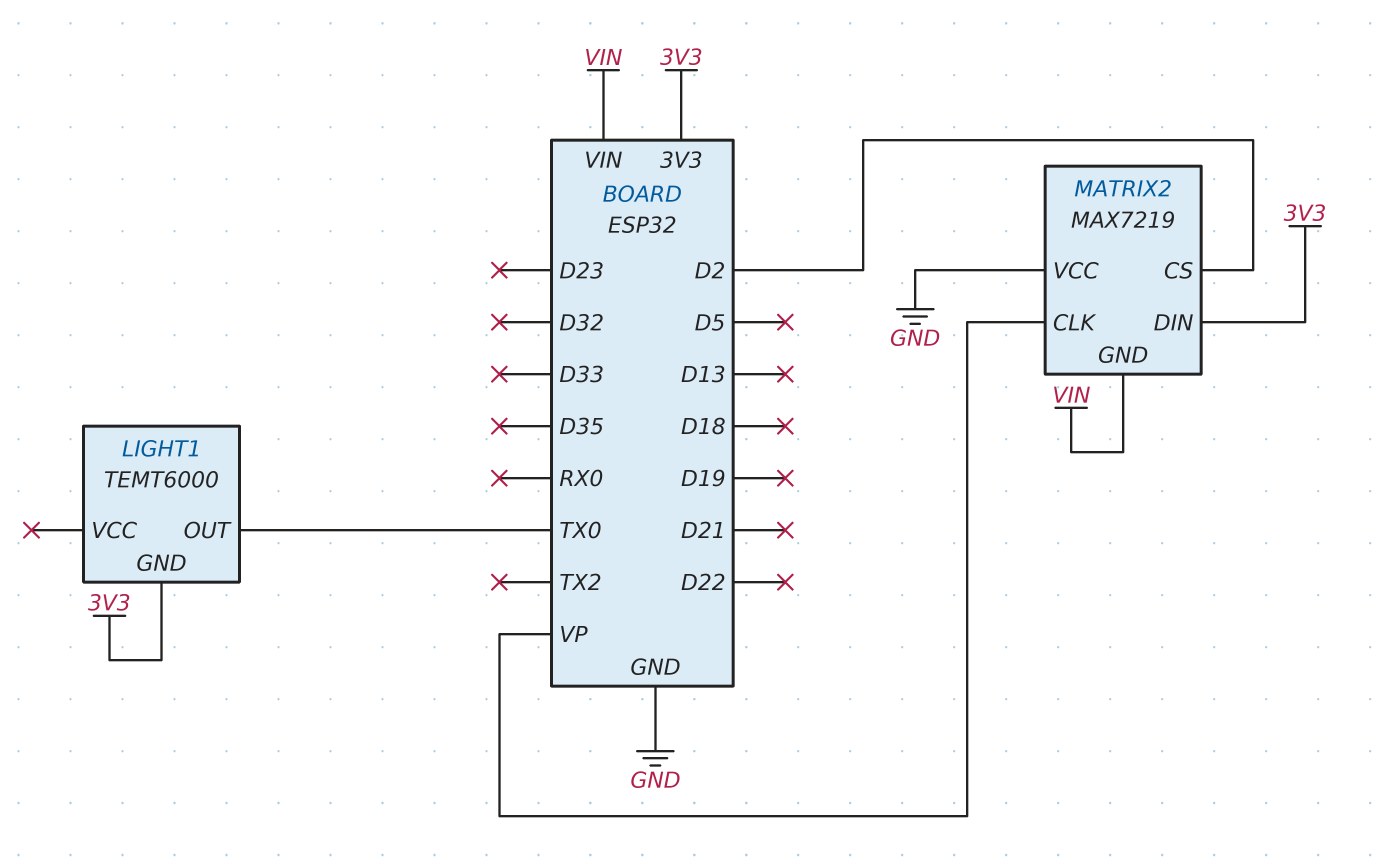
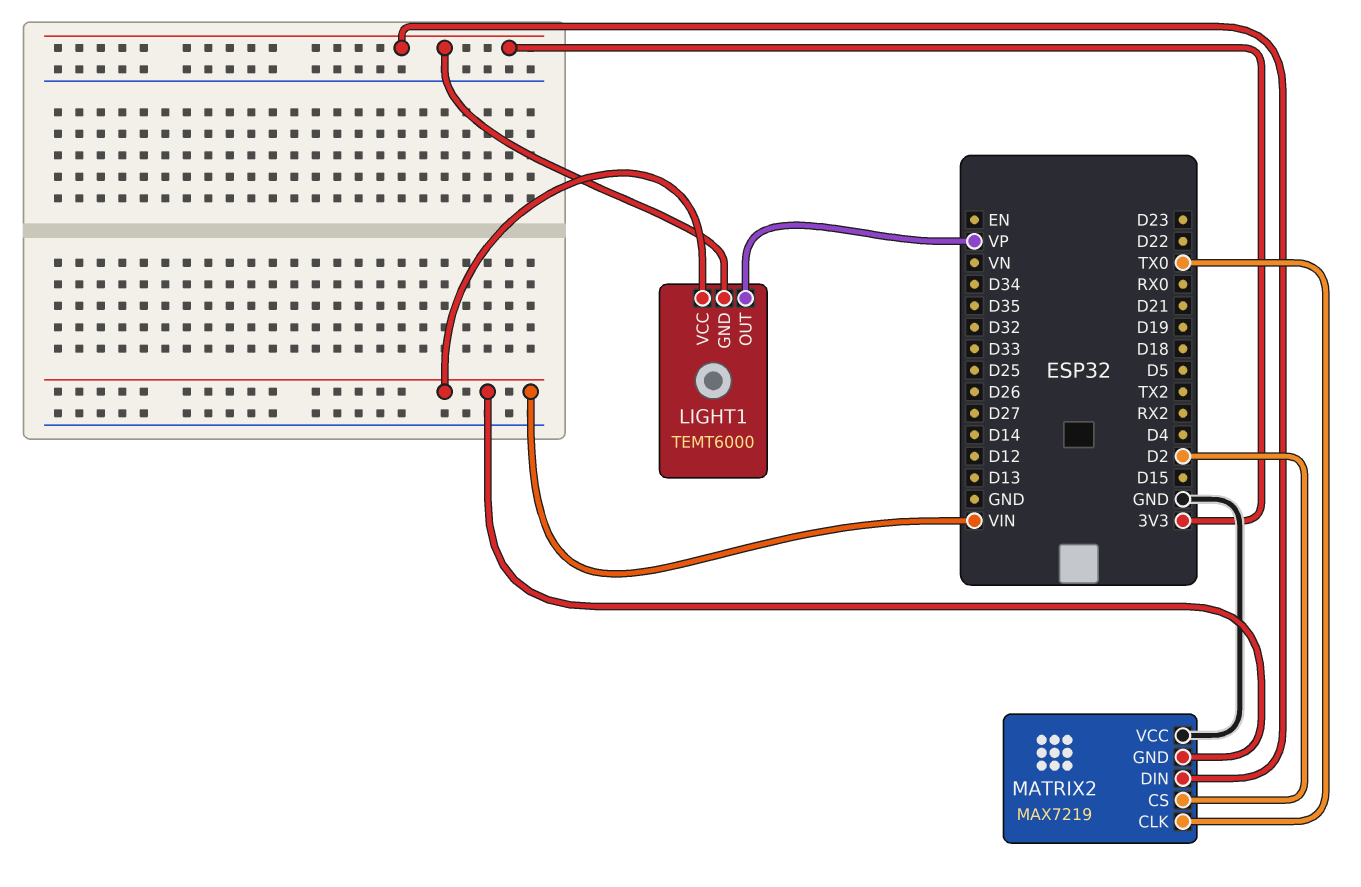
LIGHT1 pin OUT: TX0 -> VP
LIGHT1 pin VCC: none -> VIN
MATRIX2 pin CLK: VP -> TX0

